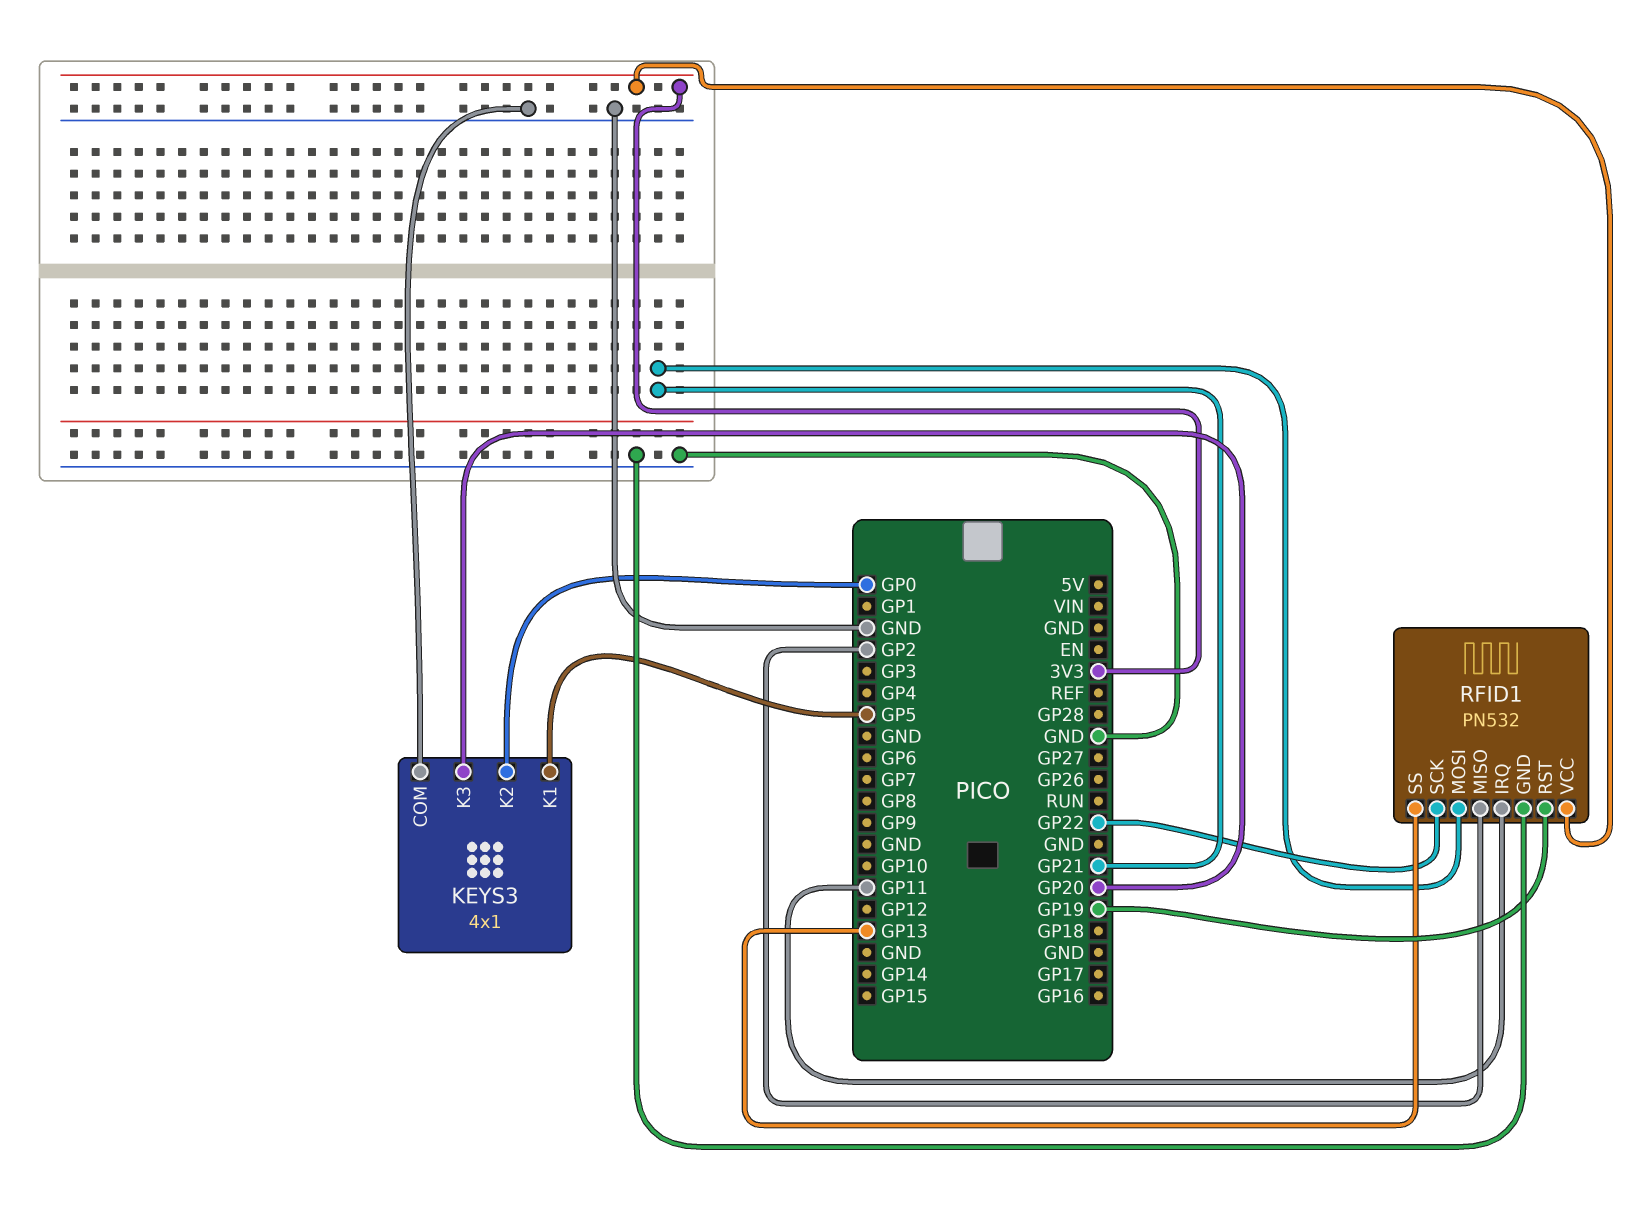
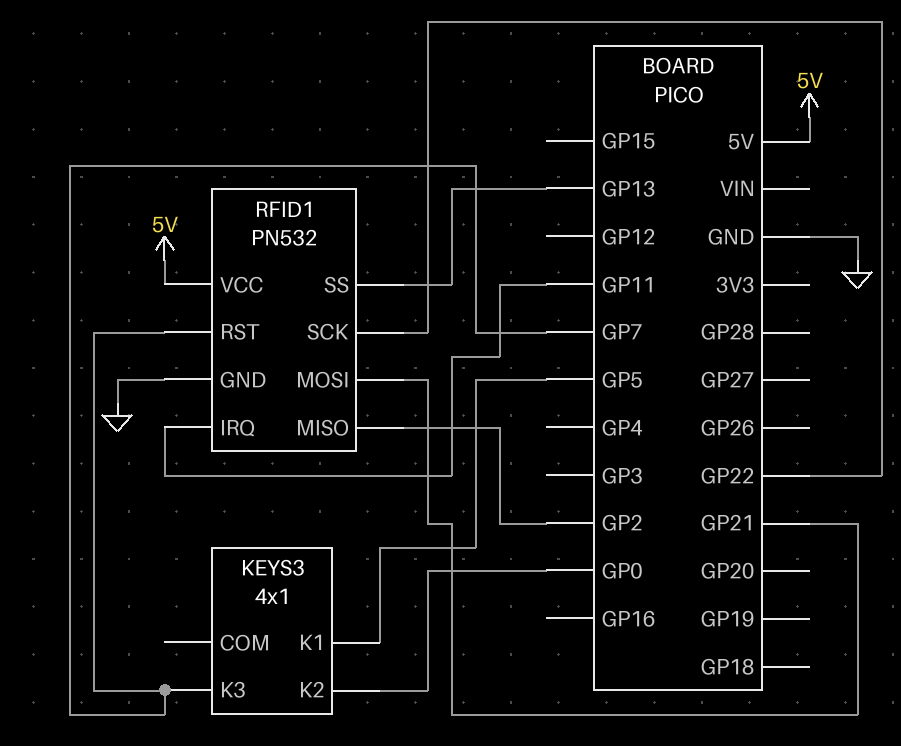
KEYS3 pin COM: GND -> none
KEYS3 pin K3: GP20 -> GP7
RFID1 pin RST: GP19 -> GP7
RFID1 pin VCC: 3V3 -> 5V

